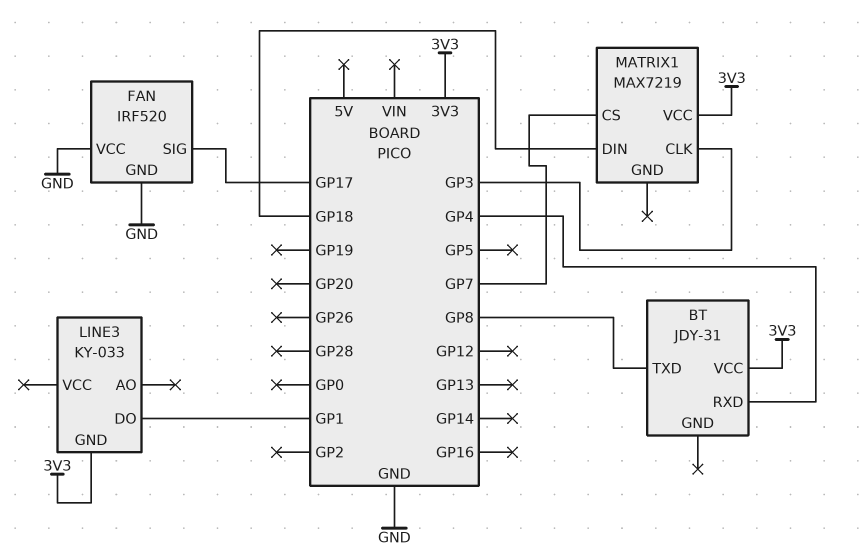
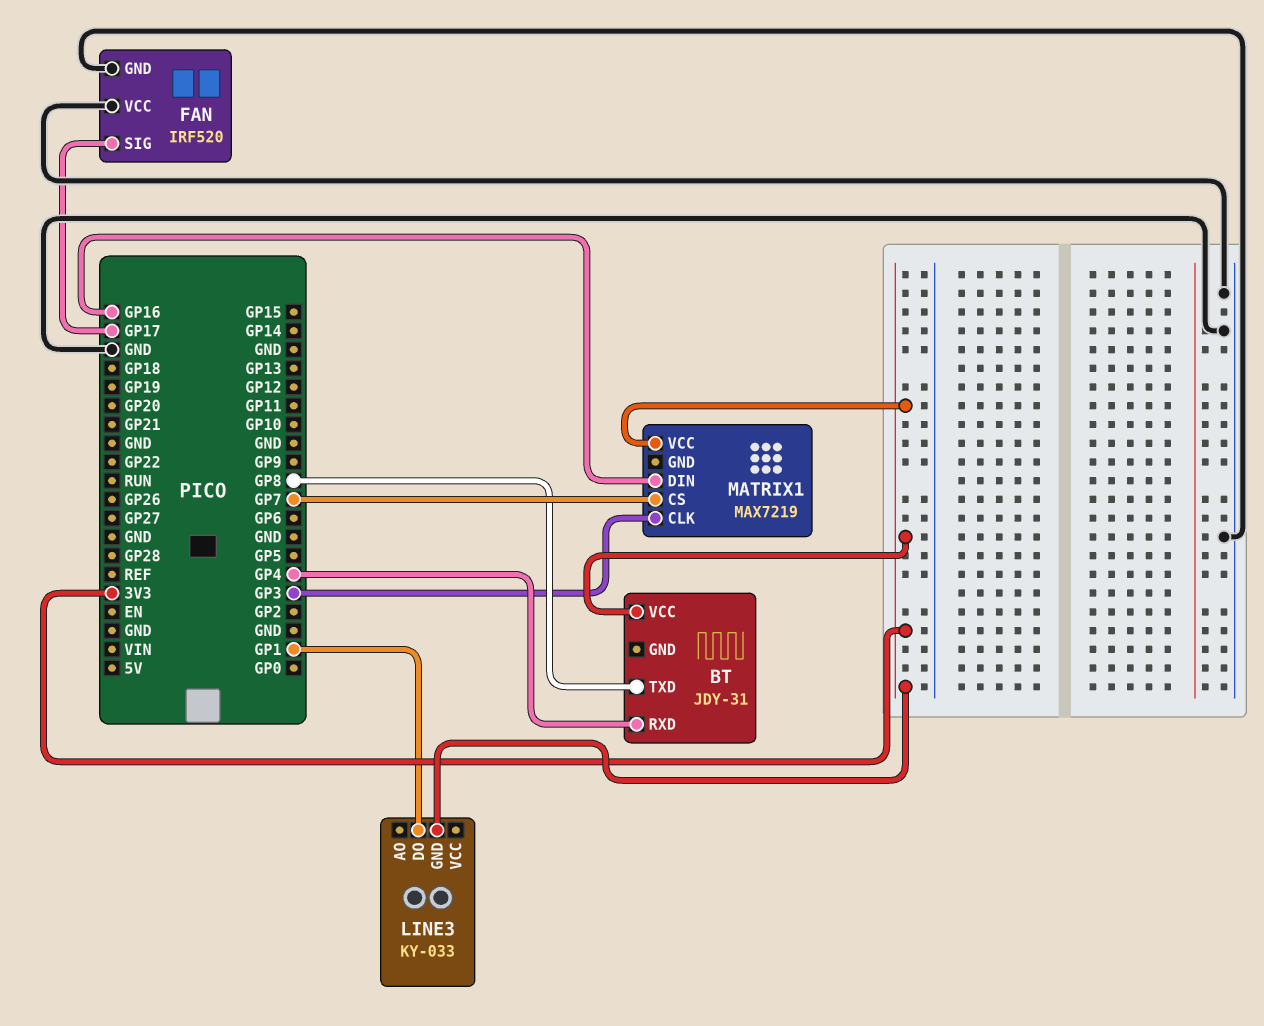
MATRIX1 pin DIN: GP18 -> GP16

